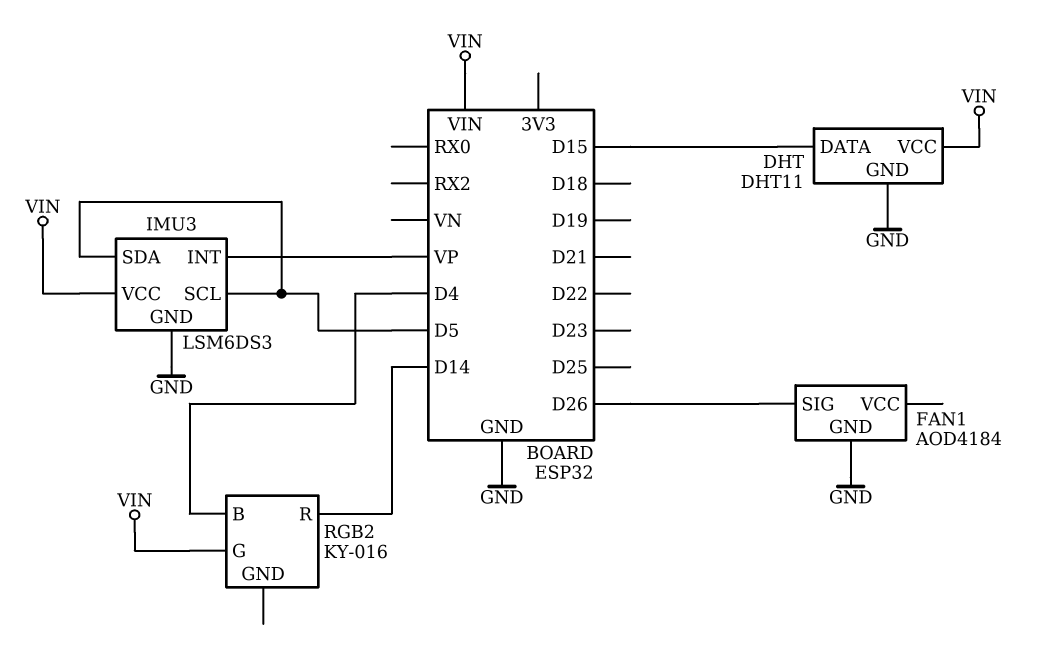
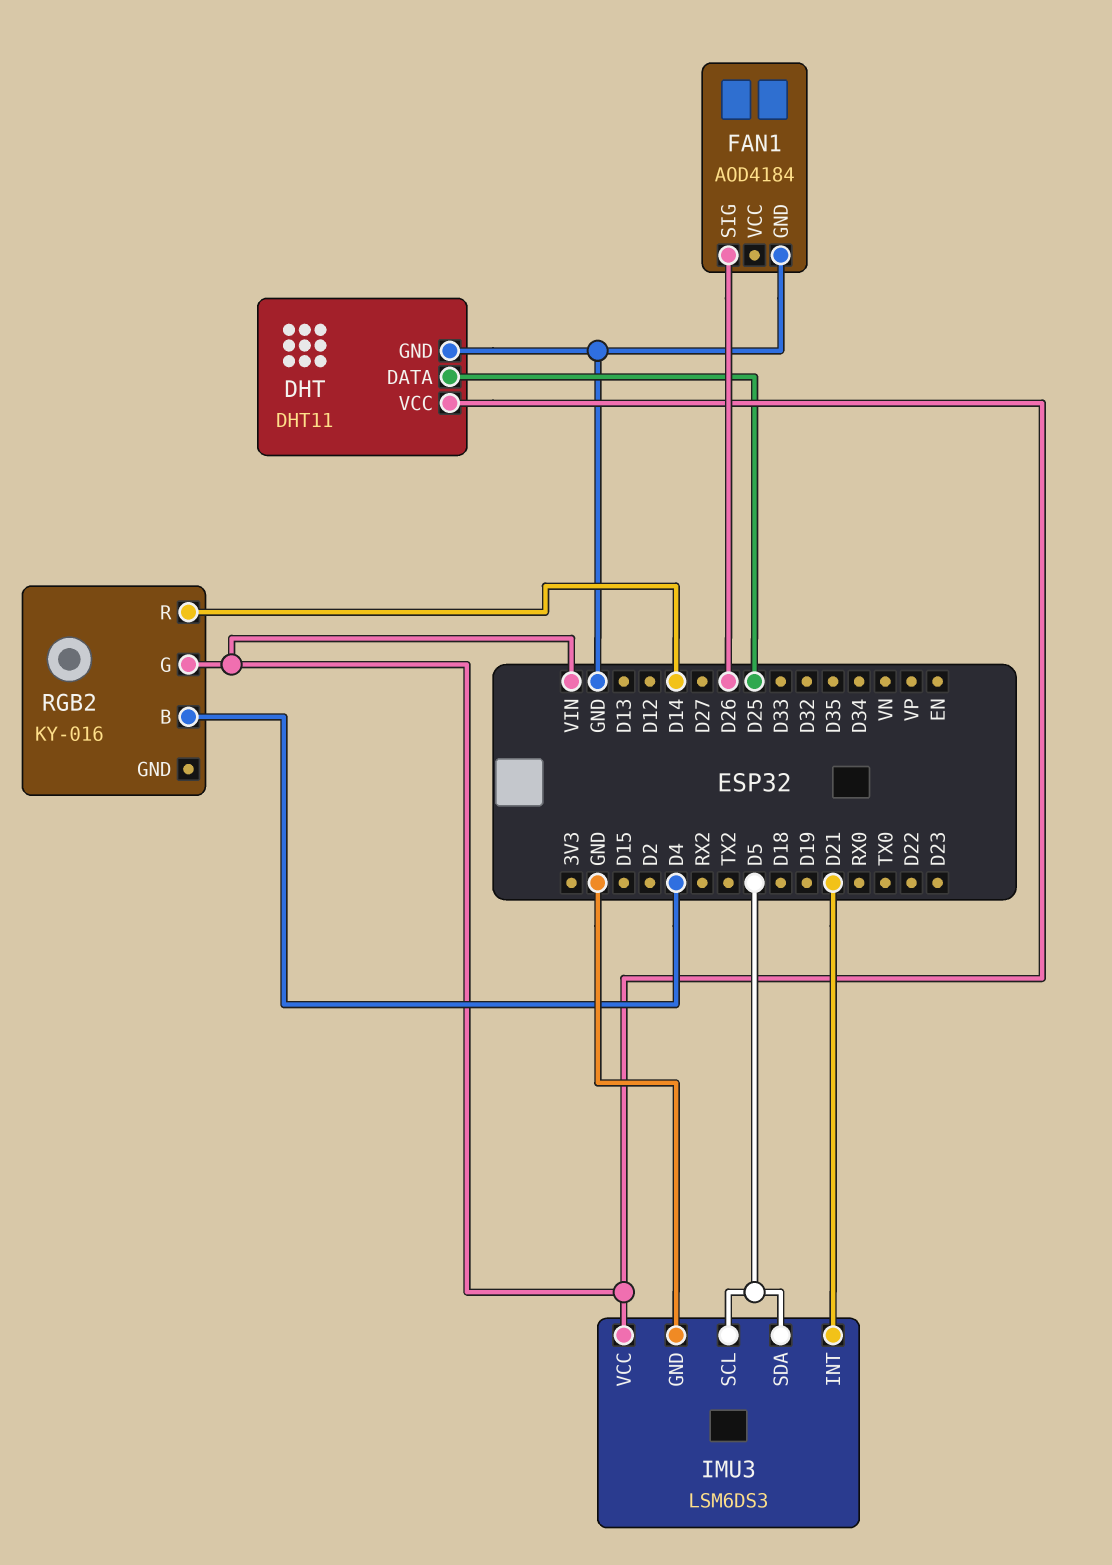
DHT pin DATA: D15 -> D25
IMU3 pin INT: VP -> D21

